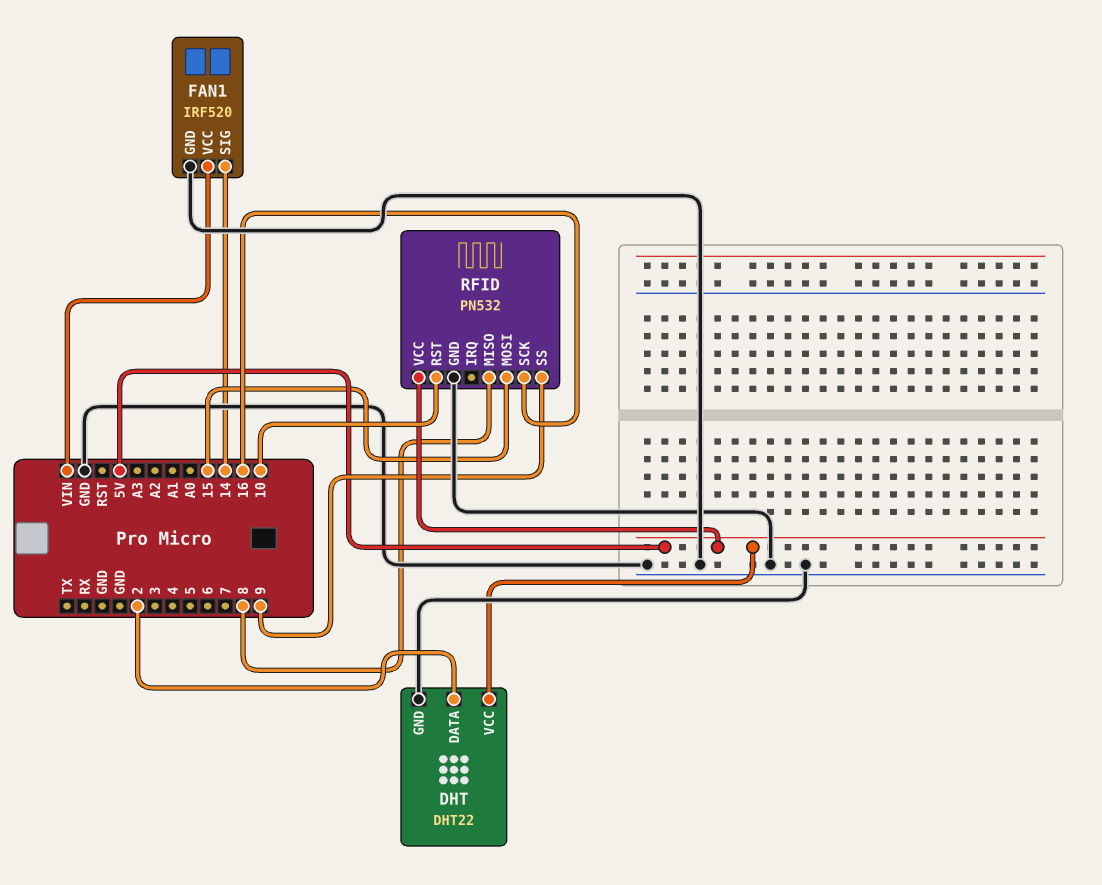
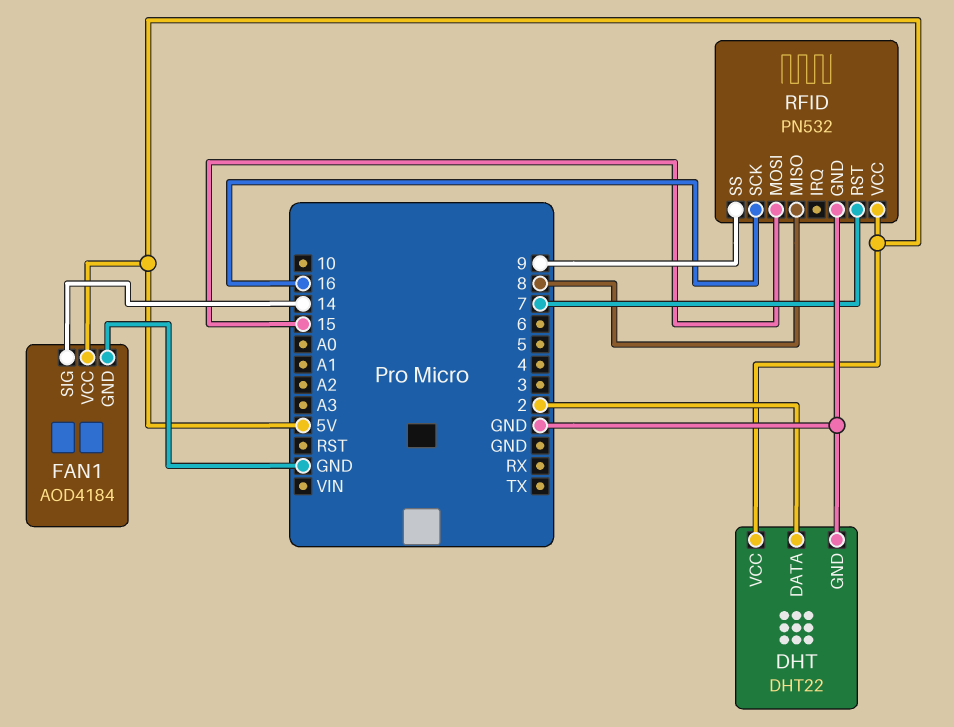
FAN1: IRF520 -> AOD4184
FAN1 pin VCC: VIN -> 5V
RFID pin RST: 10 -> 7

